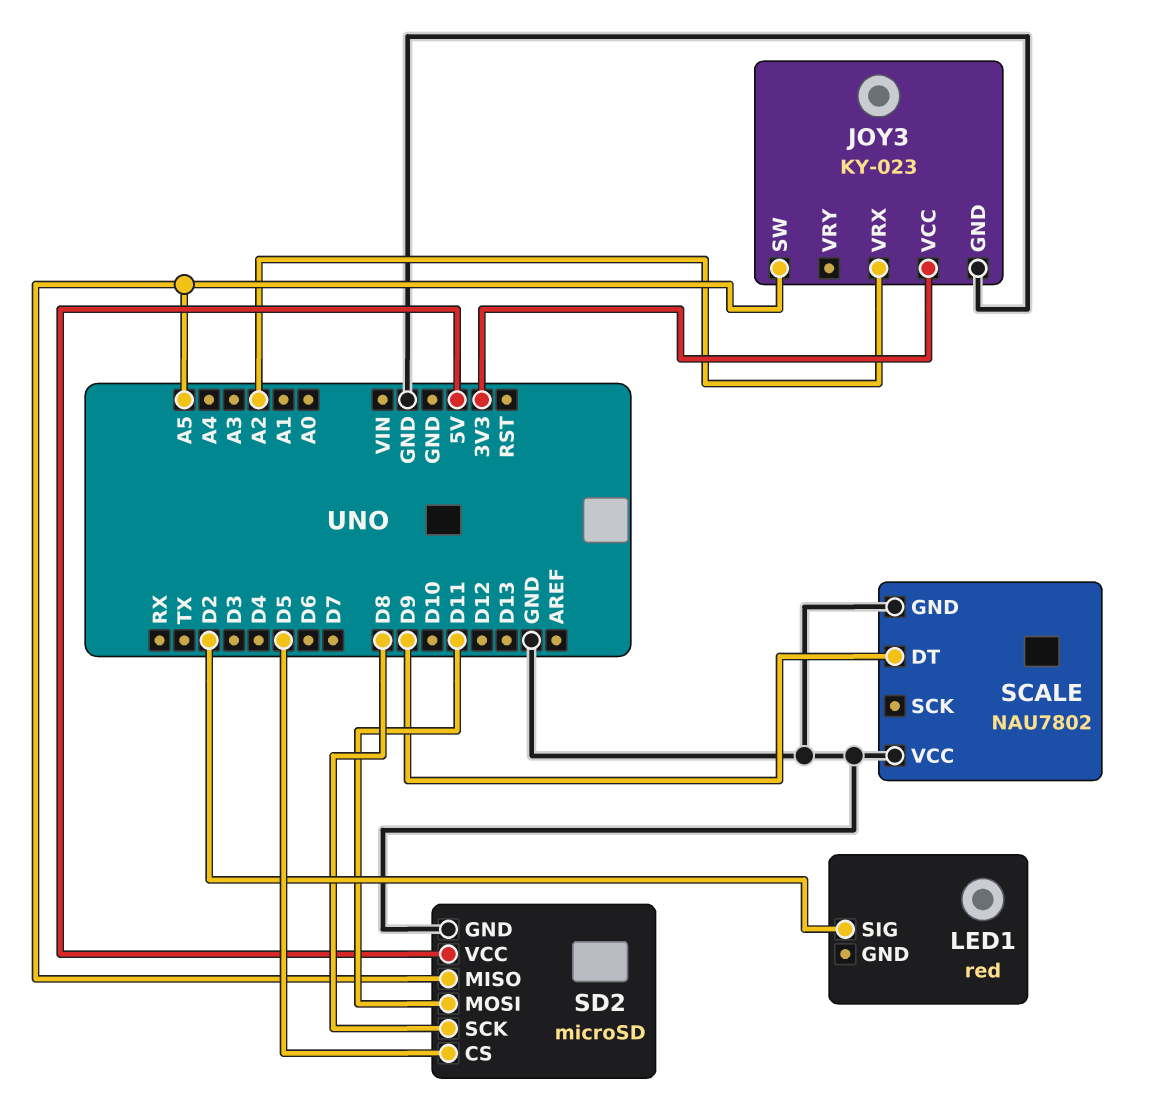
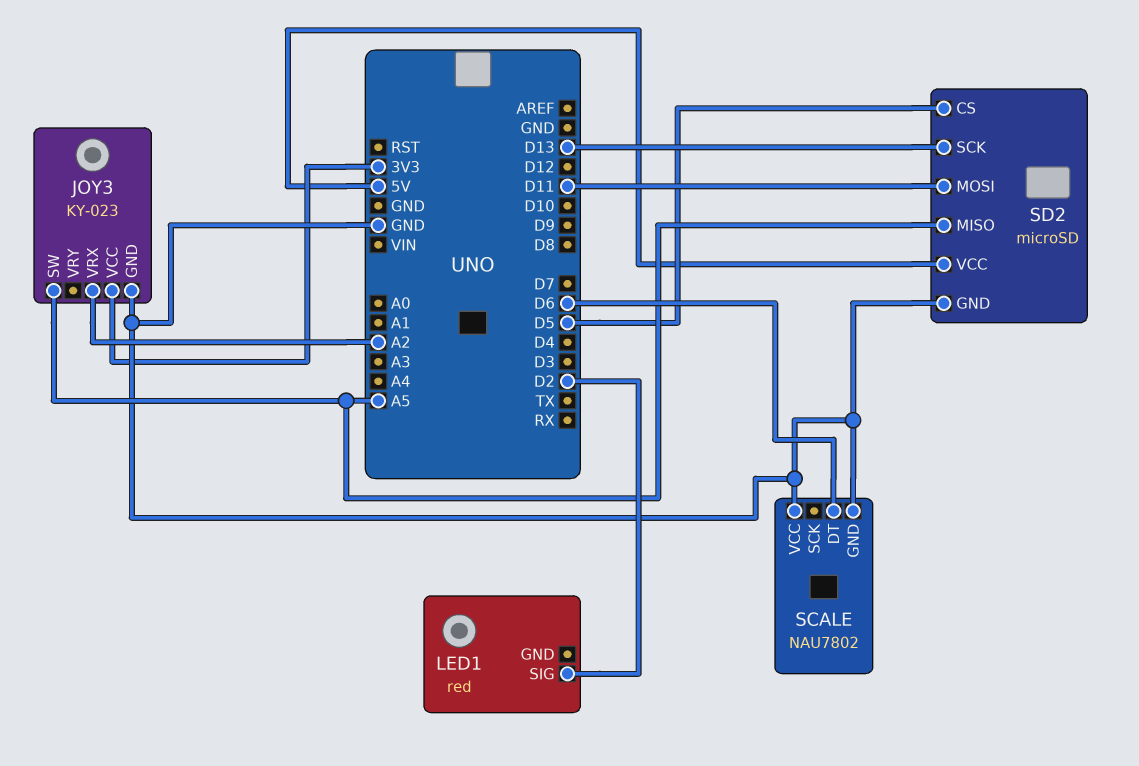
SCALE pin DT: D9 -> D6
SD2 pin SCK: D8 -> D13

